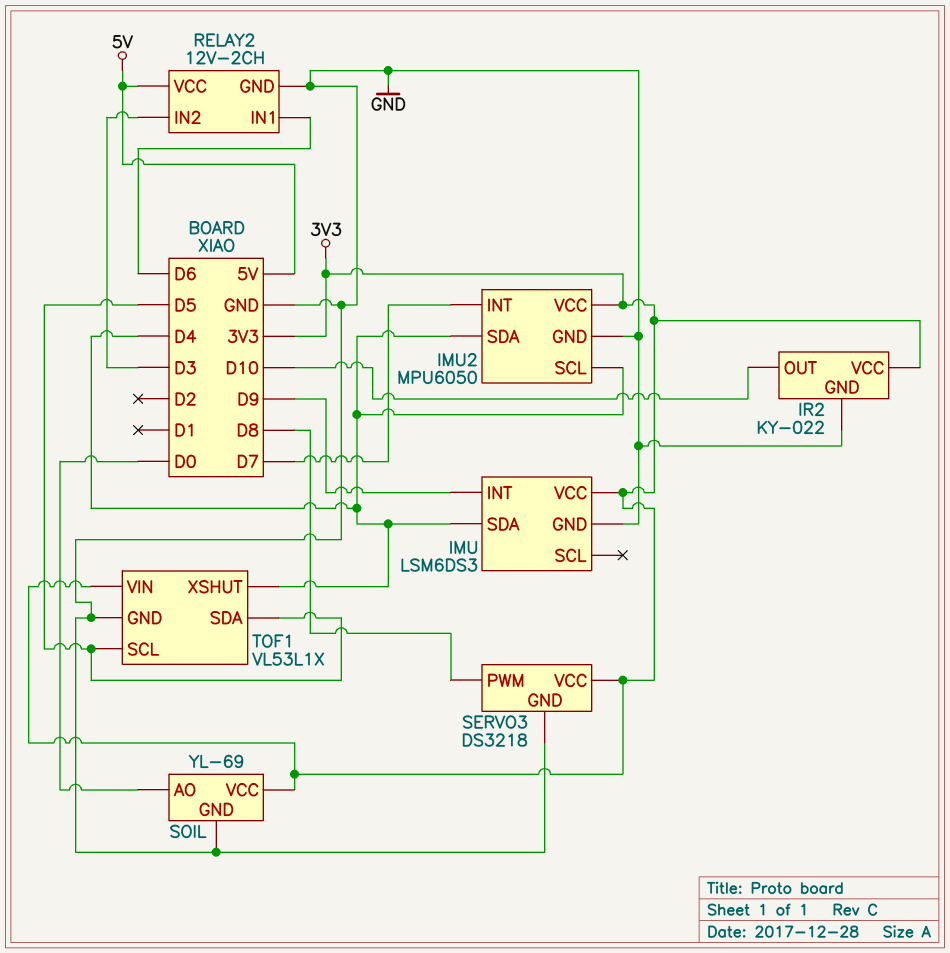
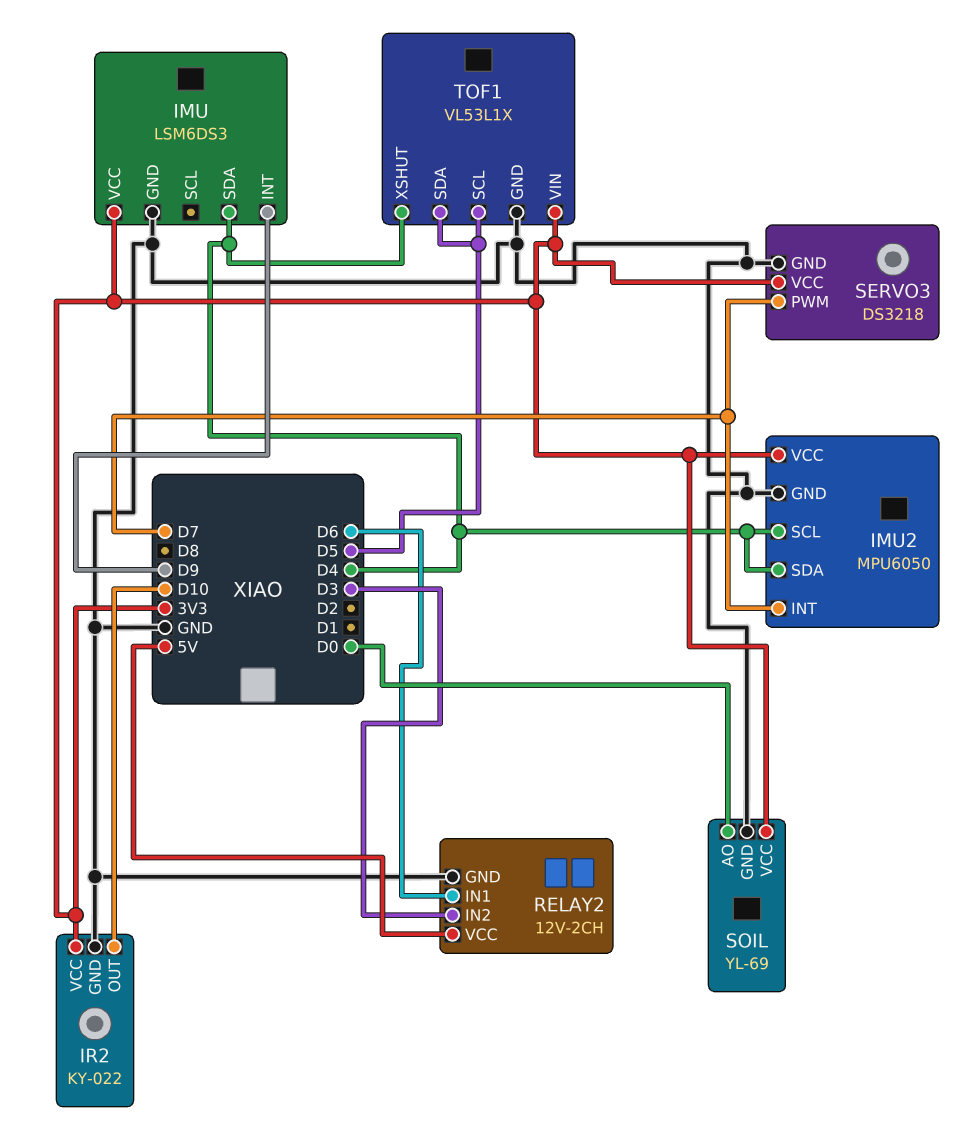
SERVO3 pin PWM: D8 -> D7

